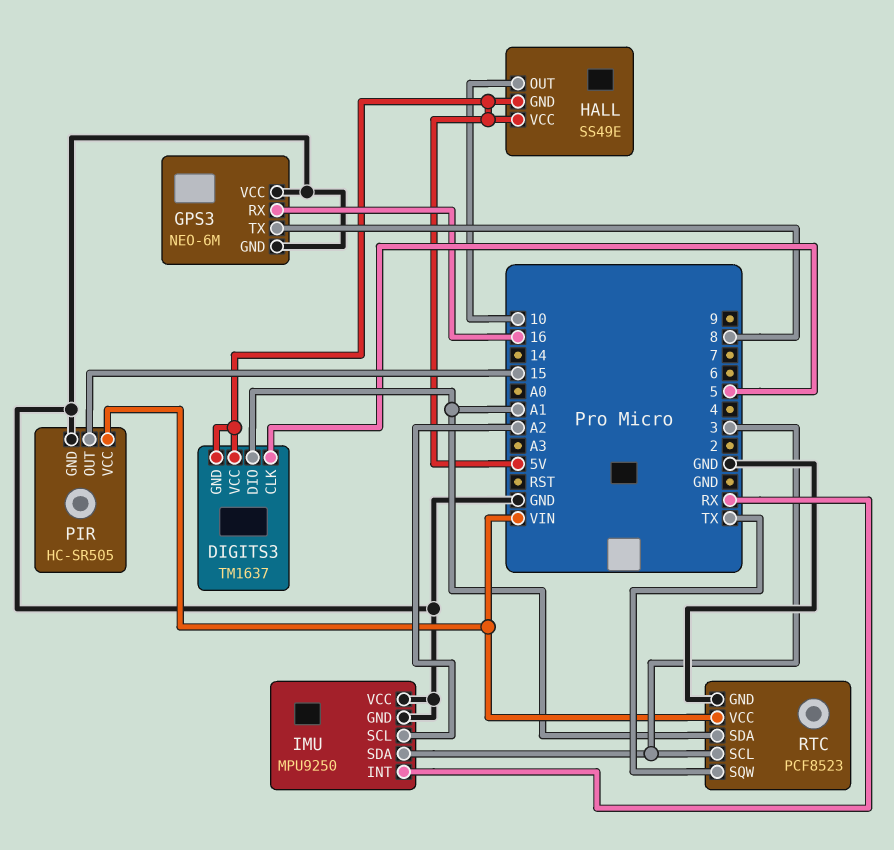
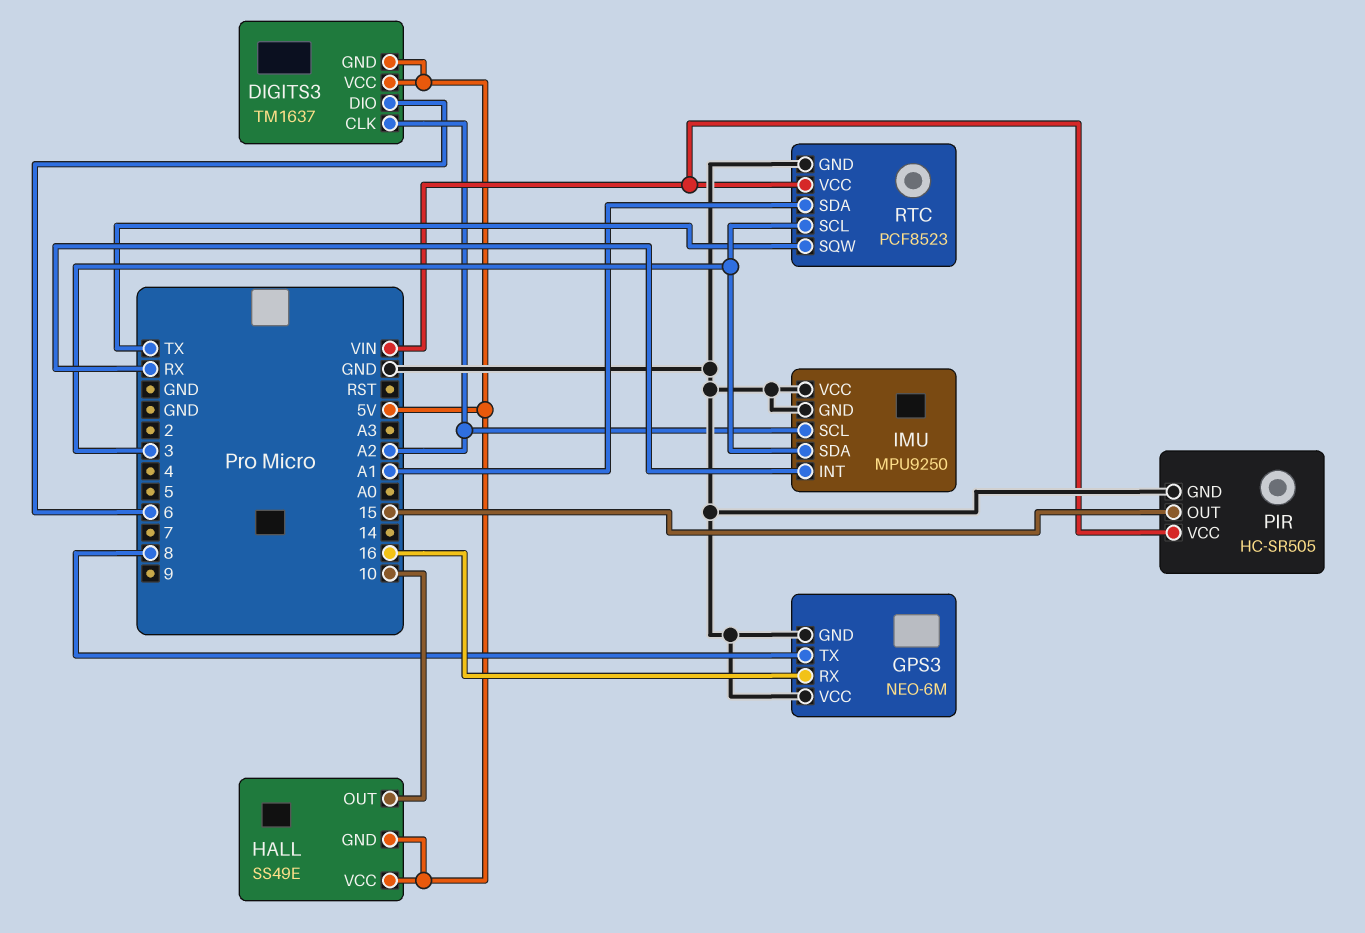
DIGITS3 pin CLK: 5 -> A2
DIGITS3 pin DIO: A1 -> 6

